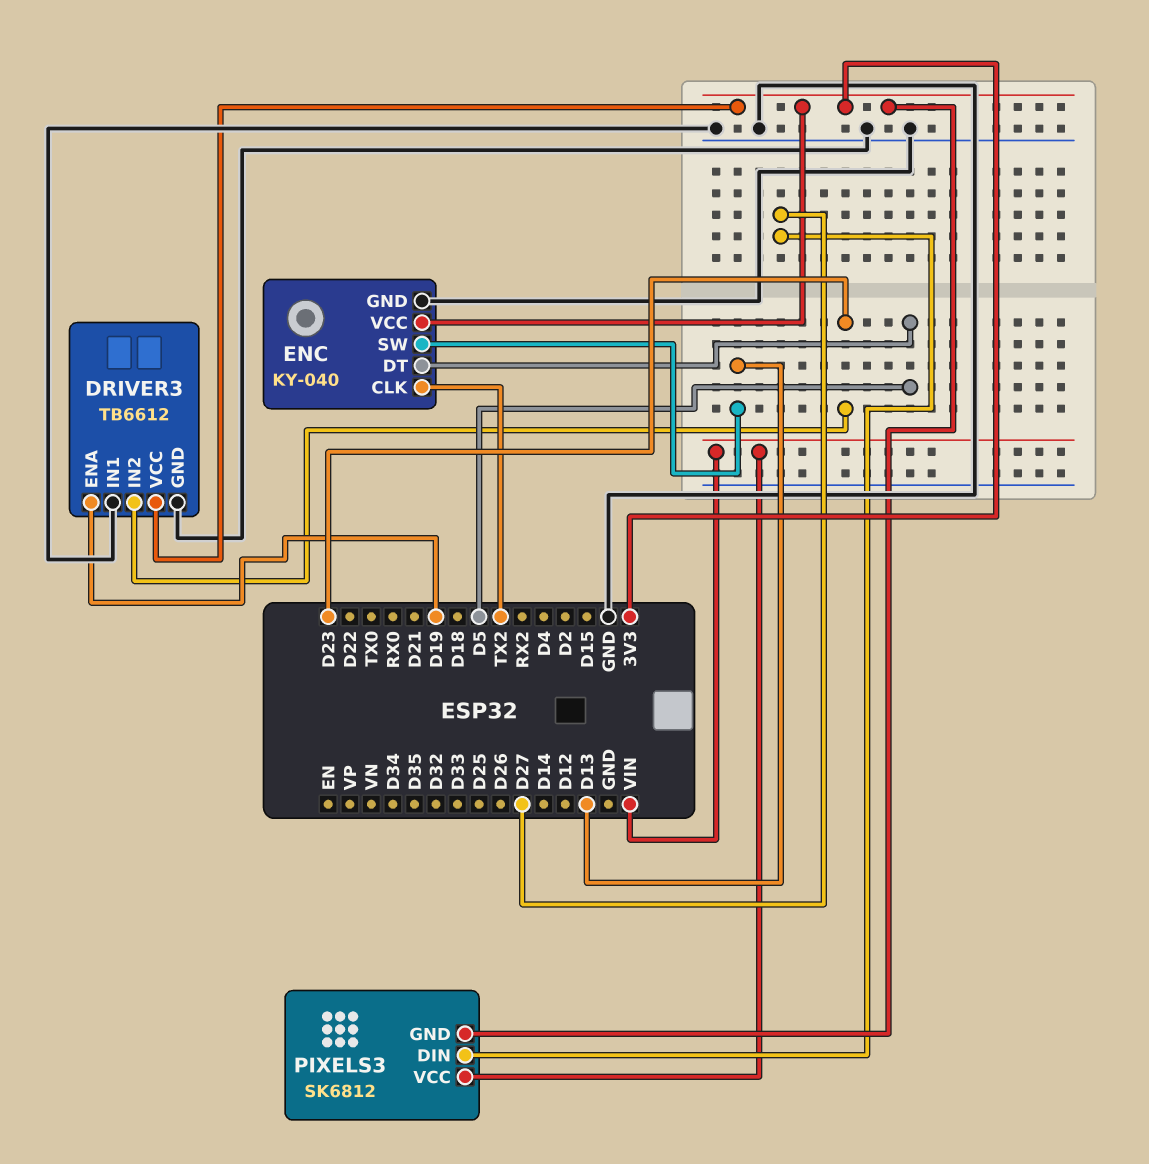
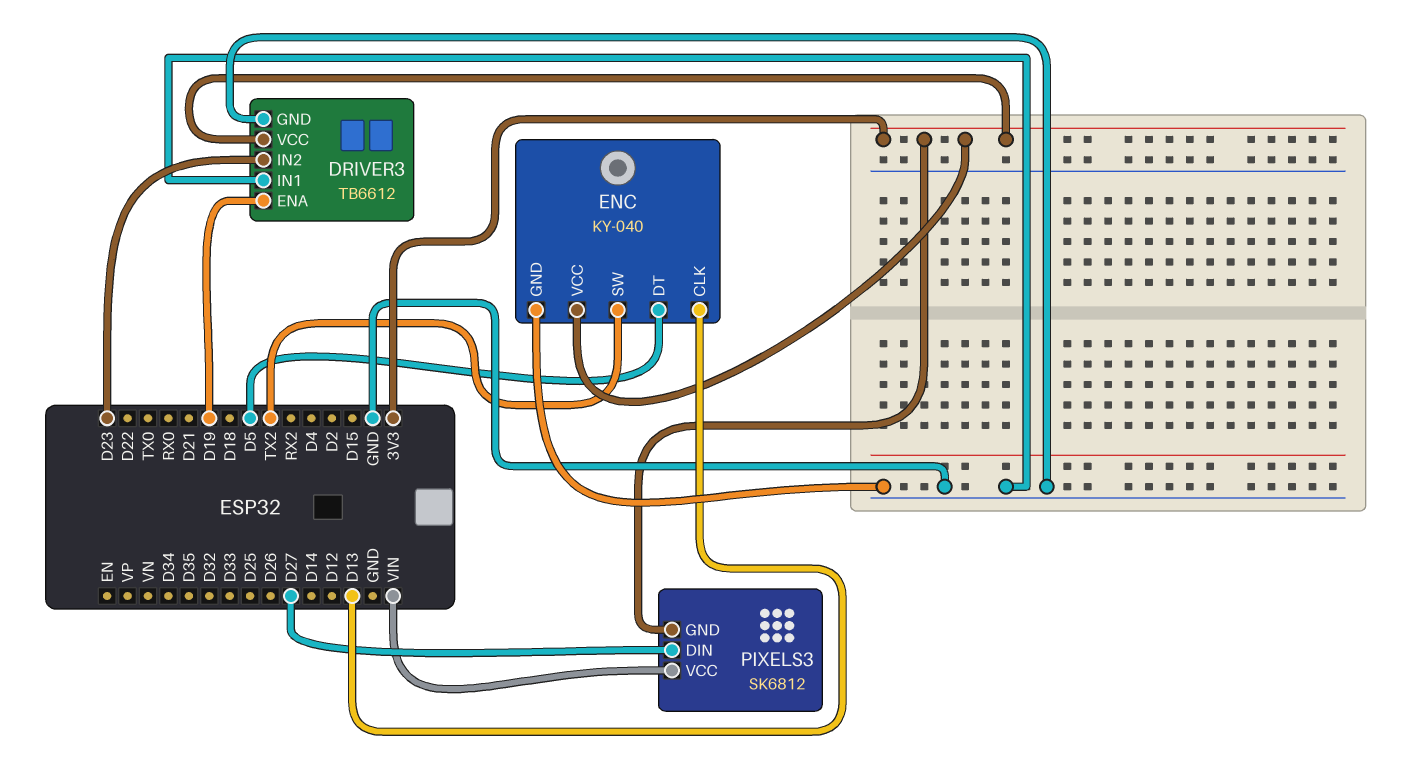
ENC pin CLK: TX2 -> D13
ENC pin SW: D13 -> TX2

